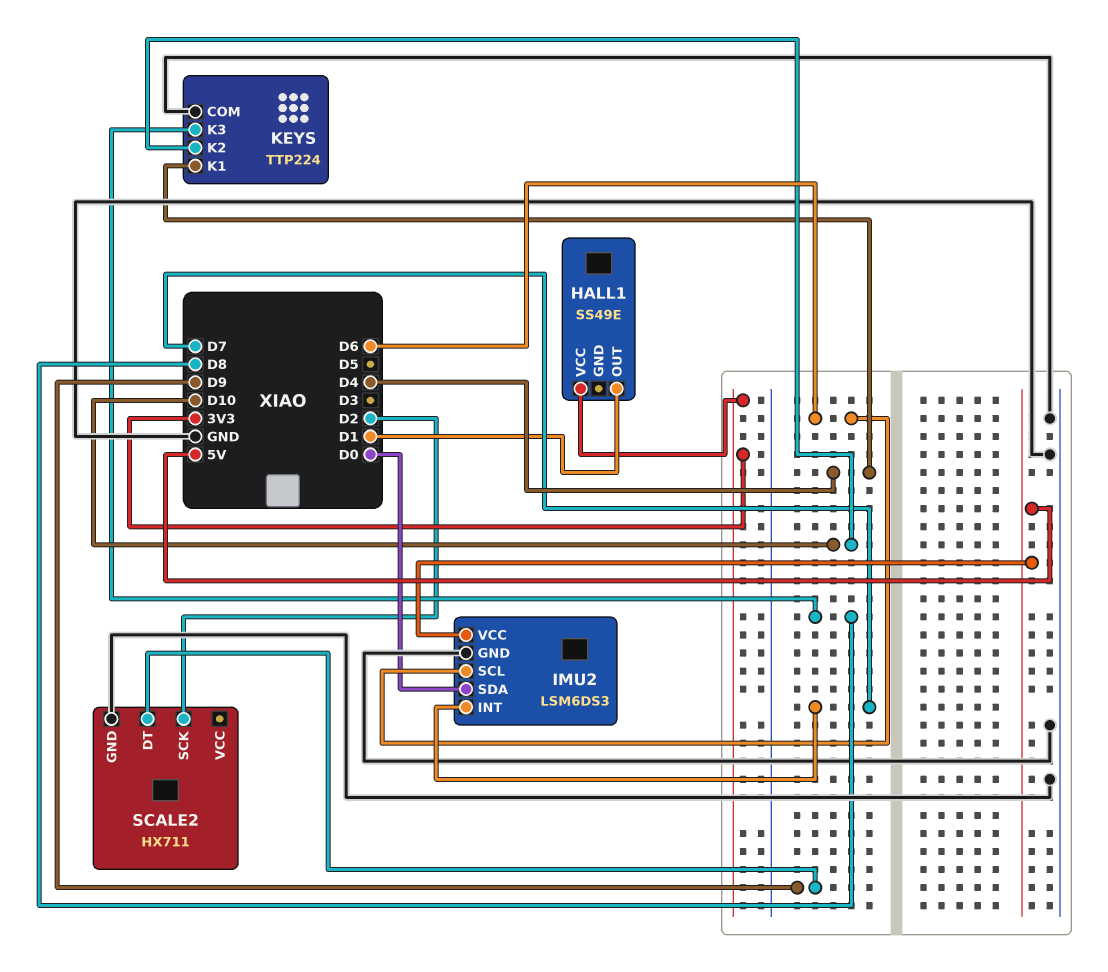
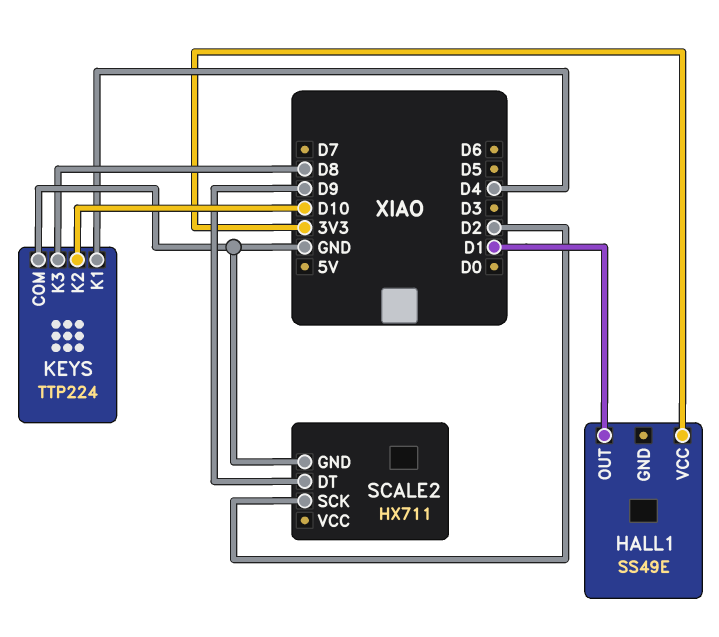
IMU2: LSM6DS3 -> none
IMU2 pin GND: GND -> none
IMU2 pin INT: D7 -> none
IMU2 pin SCL: D6 -> none
IMU2 pin SDA: D0 -> none
IMU2 pin VCC: 5V -> none

